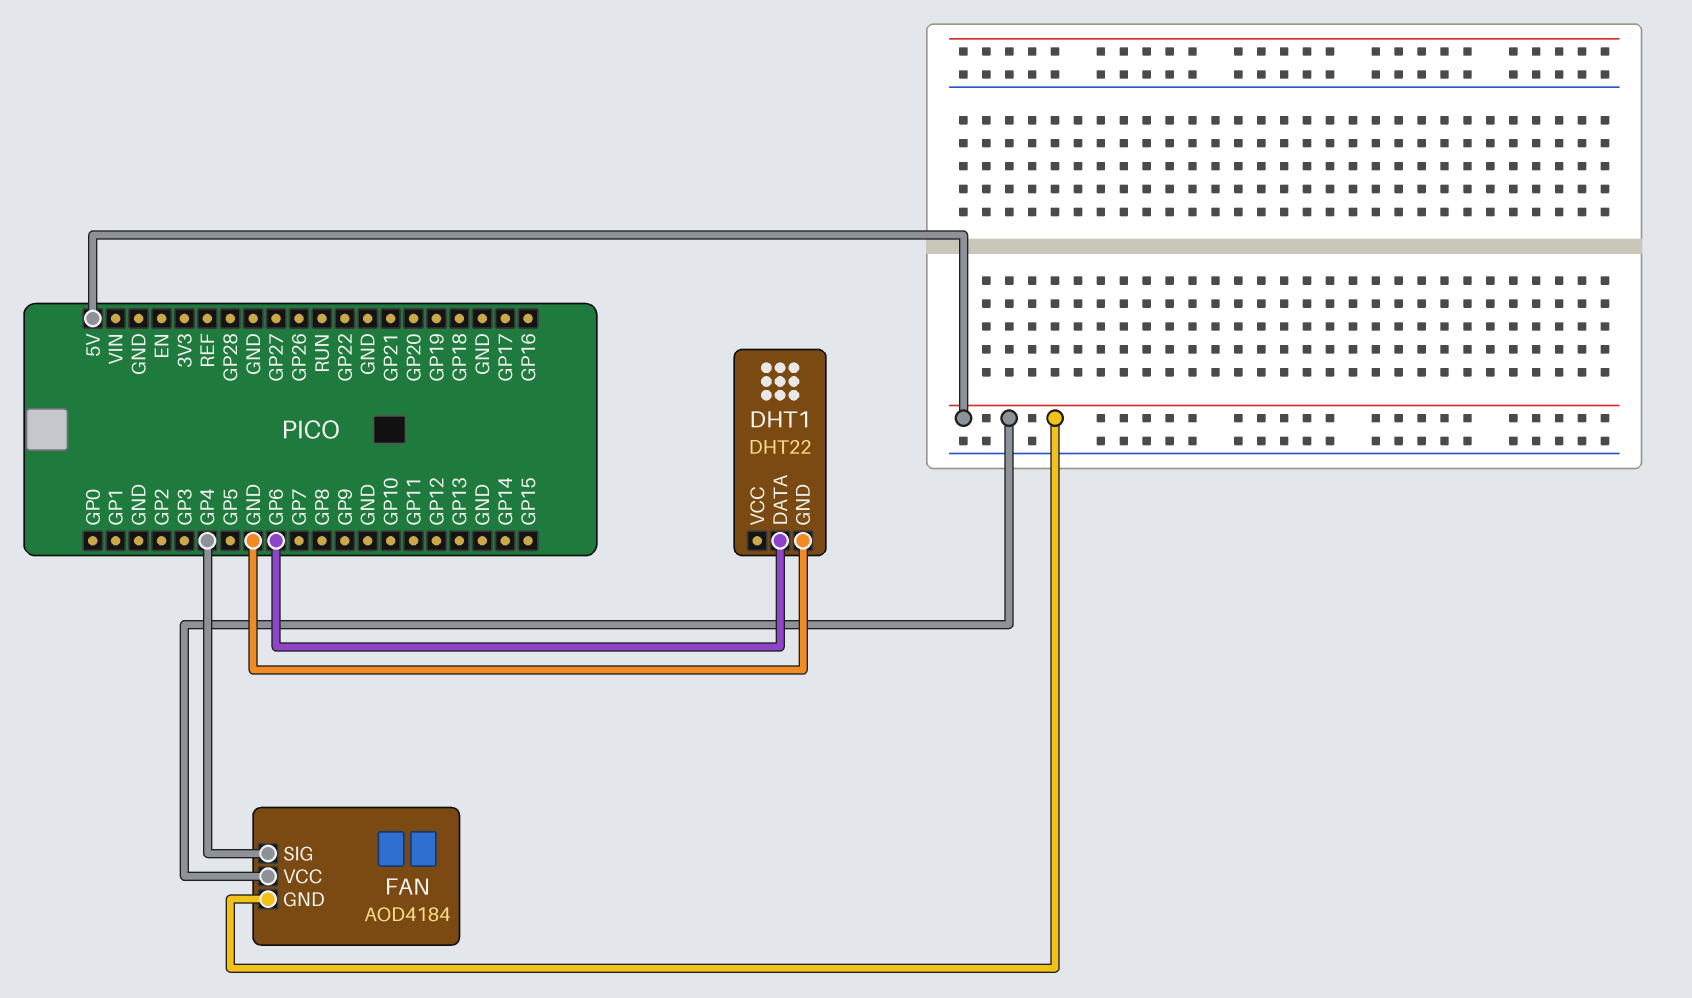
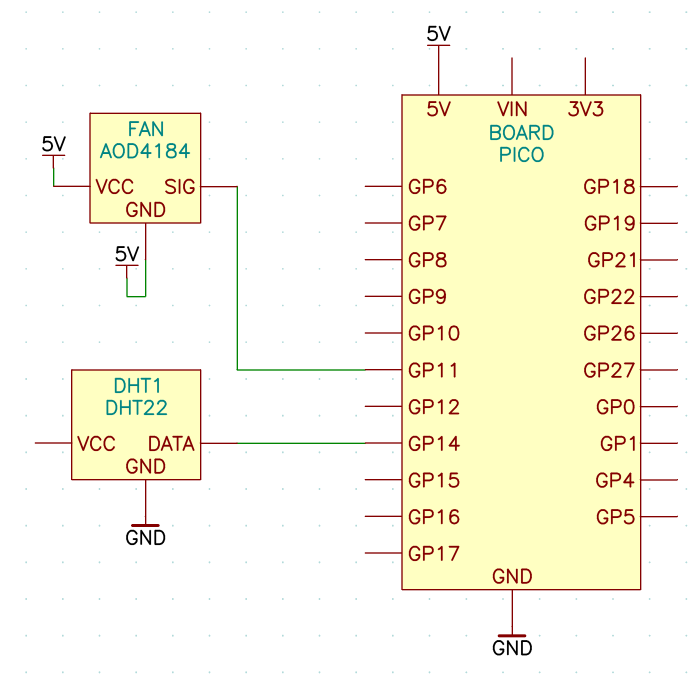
DHT1 pin DATA: GP6 -> GP14
FAN pin SIG: GP4 -> GP11

